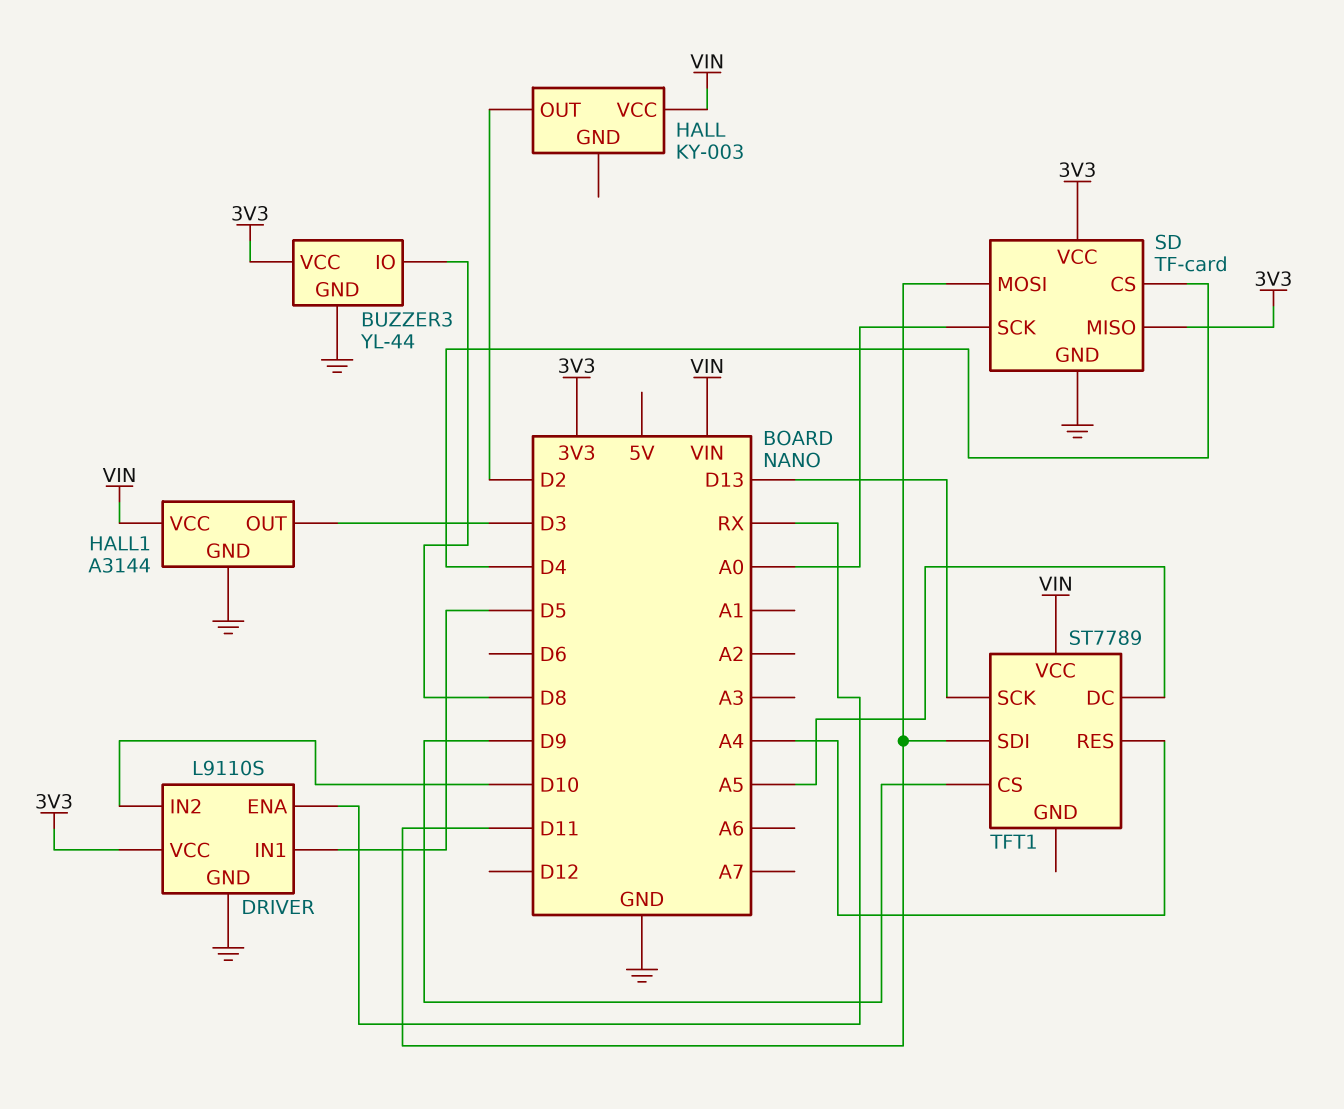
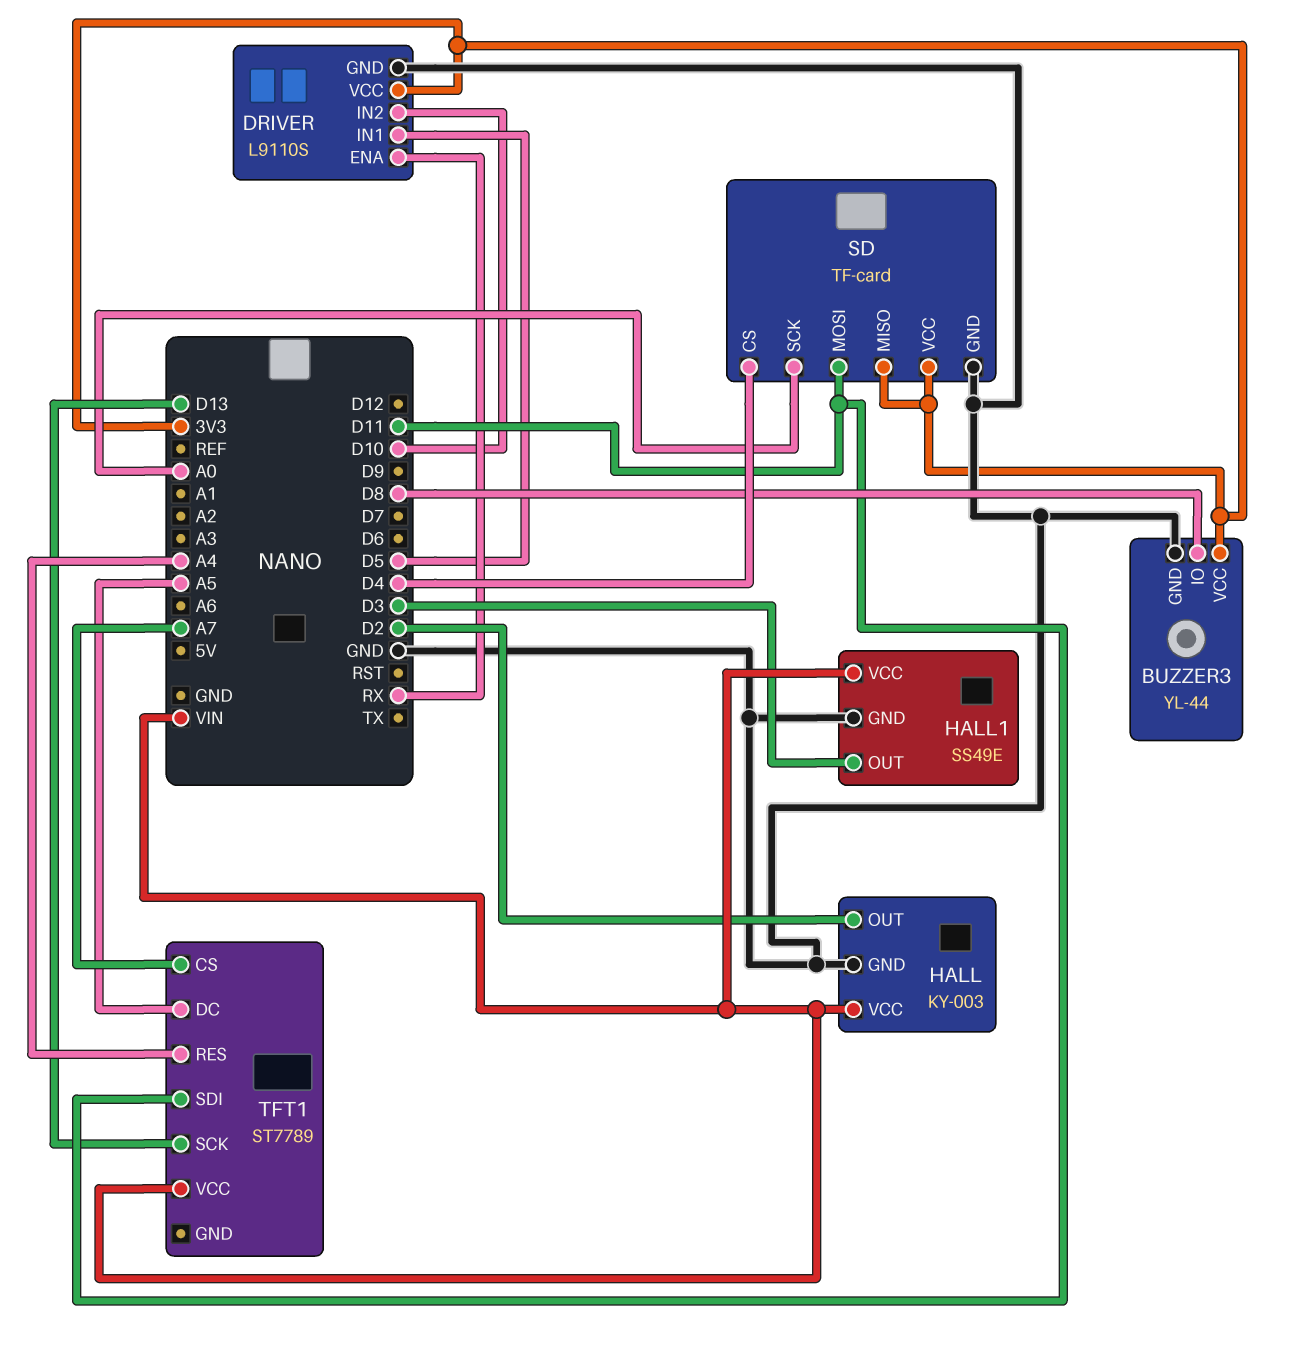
HALL pin GND: none -> GND
HALL1: A3144 -> SS49E
TFT1 pin CS: D9 -> A7

